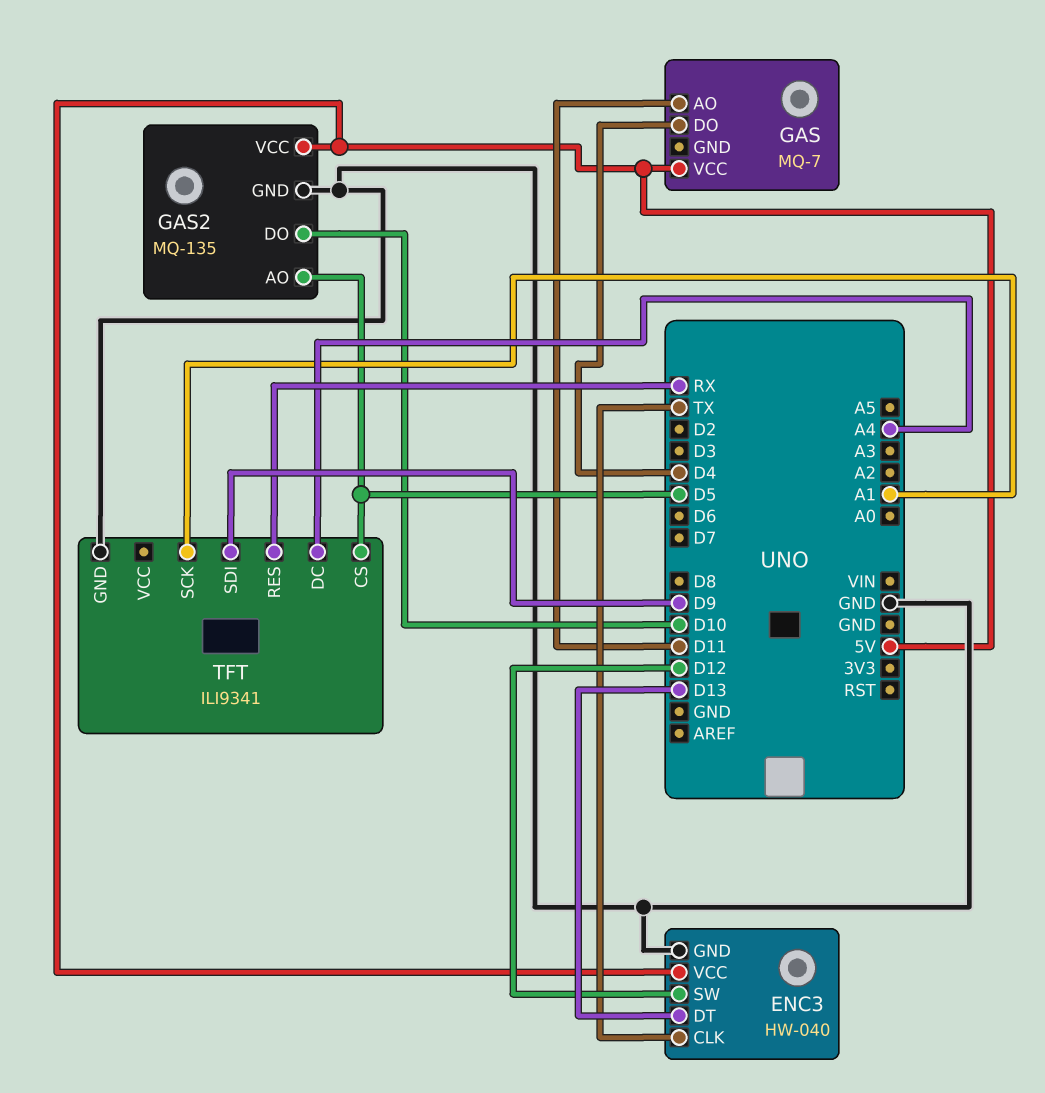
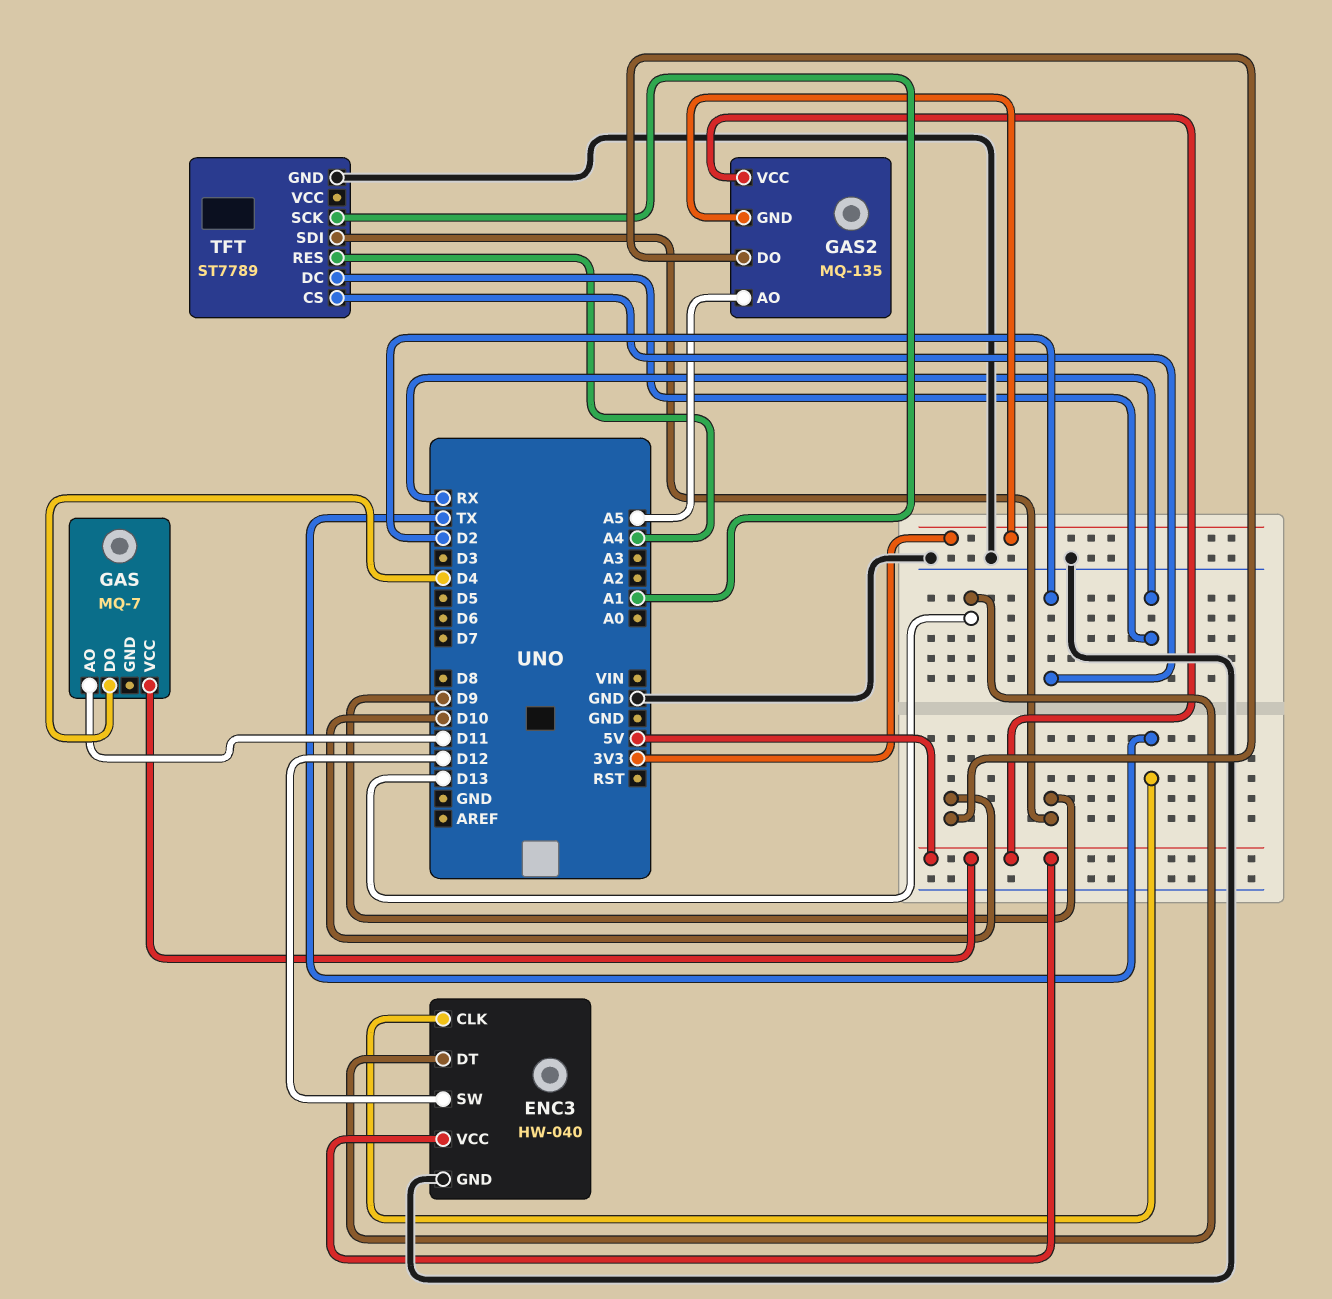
GAS2 pin AO: D5 -> A5
GAS2 pin GND: GND -> 3V3
TFT: ILI9341 -> ST7789
TFT pin CS: D5 -> D2
TFT pin DC: A4 -> RX
TFT pin RES: RX -> A4

